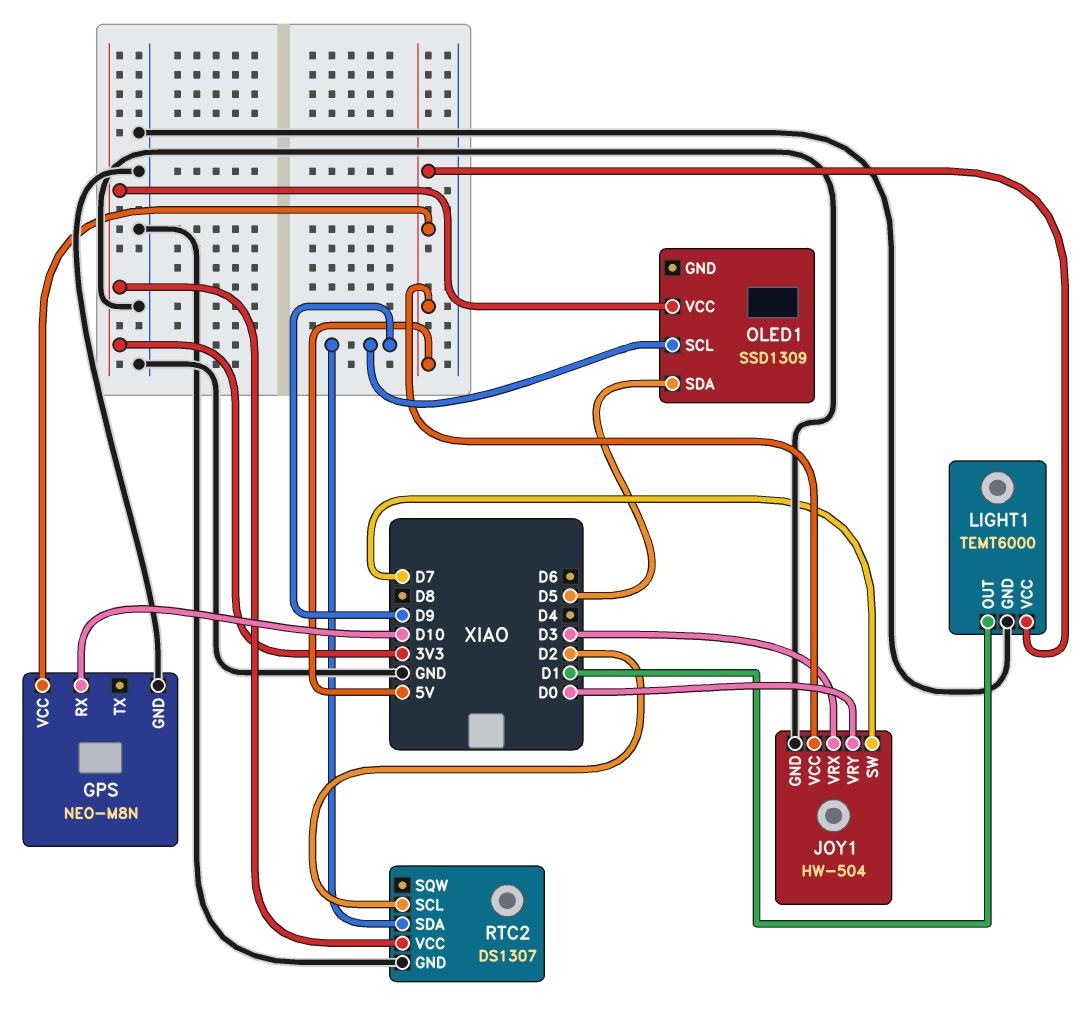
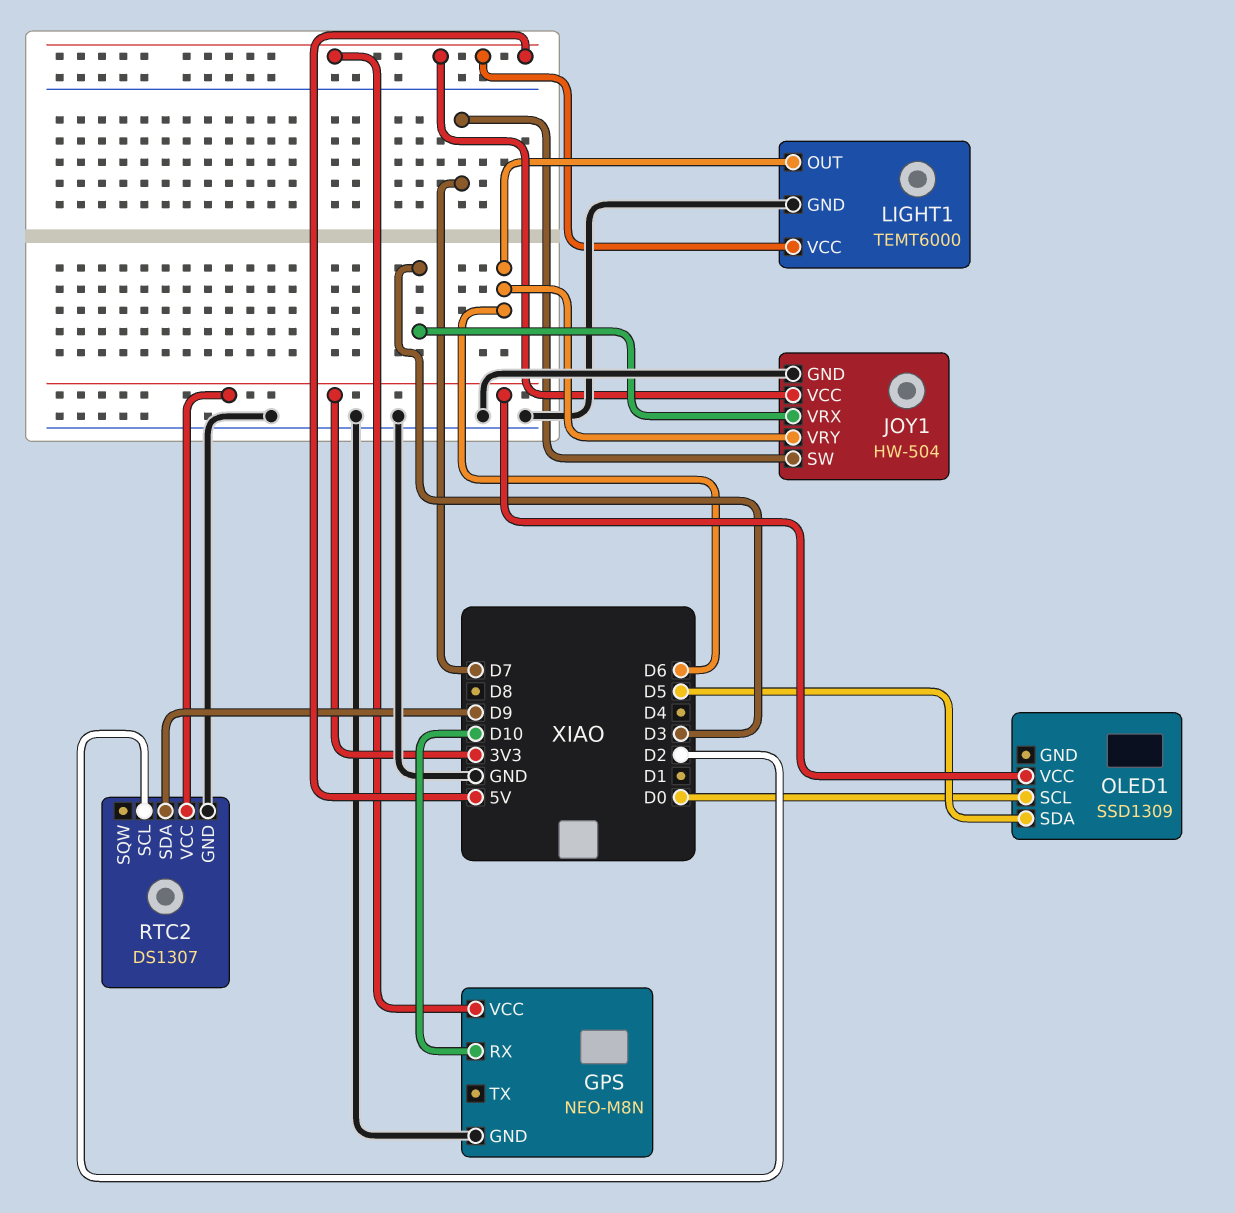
JOY1 pin VRY: D0 -> D6
LIGHT1 pin OUT: D1 -> D6
OLED1 pin SCL: D9 -> D0

